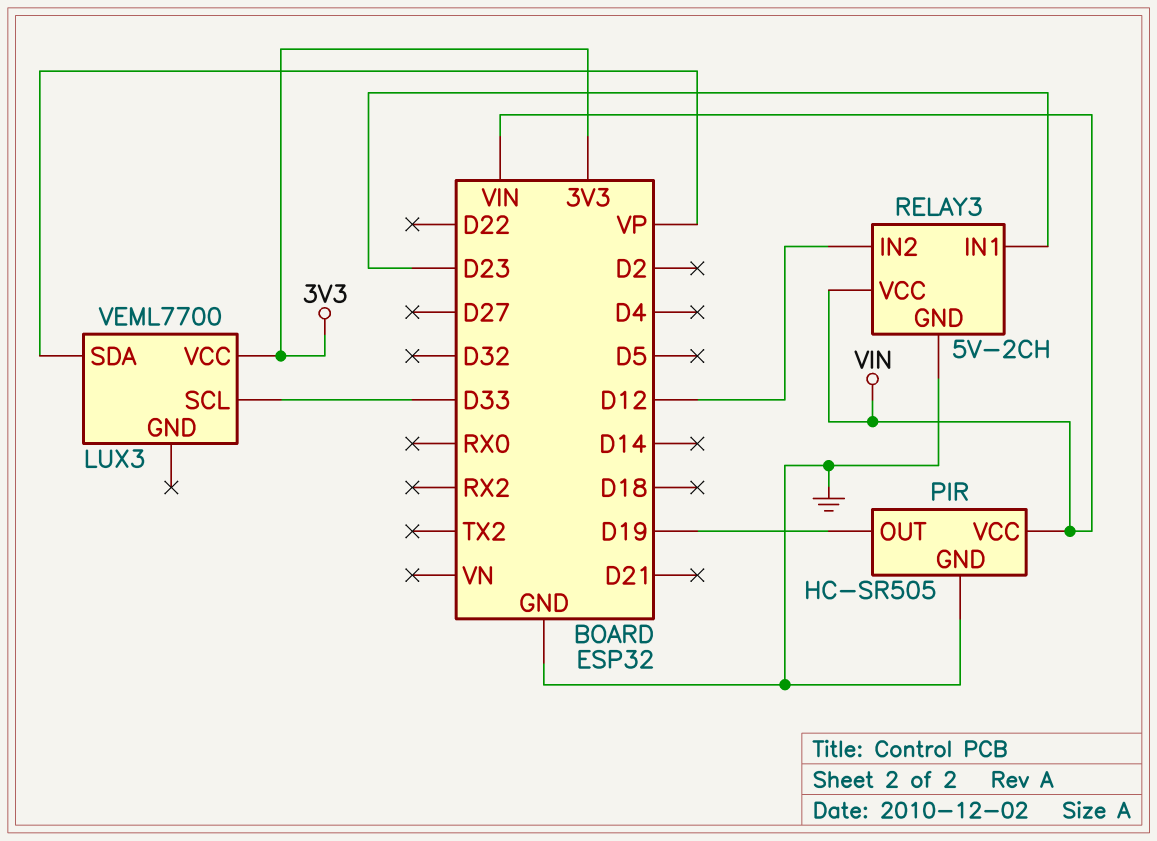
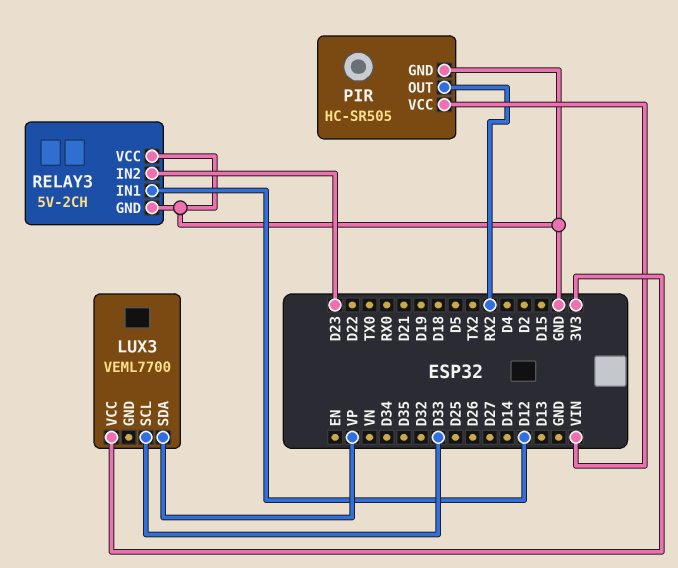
PIR pin OUT: D19 -> RX2
RELAY3 pin IN1: D23 -> D12
RELAY3 pin IN2: D12 -> D23
RELAY3 pin VCC: VIN -> GND

